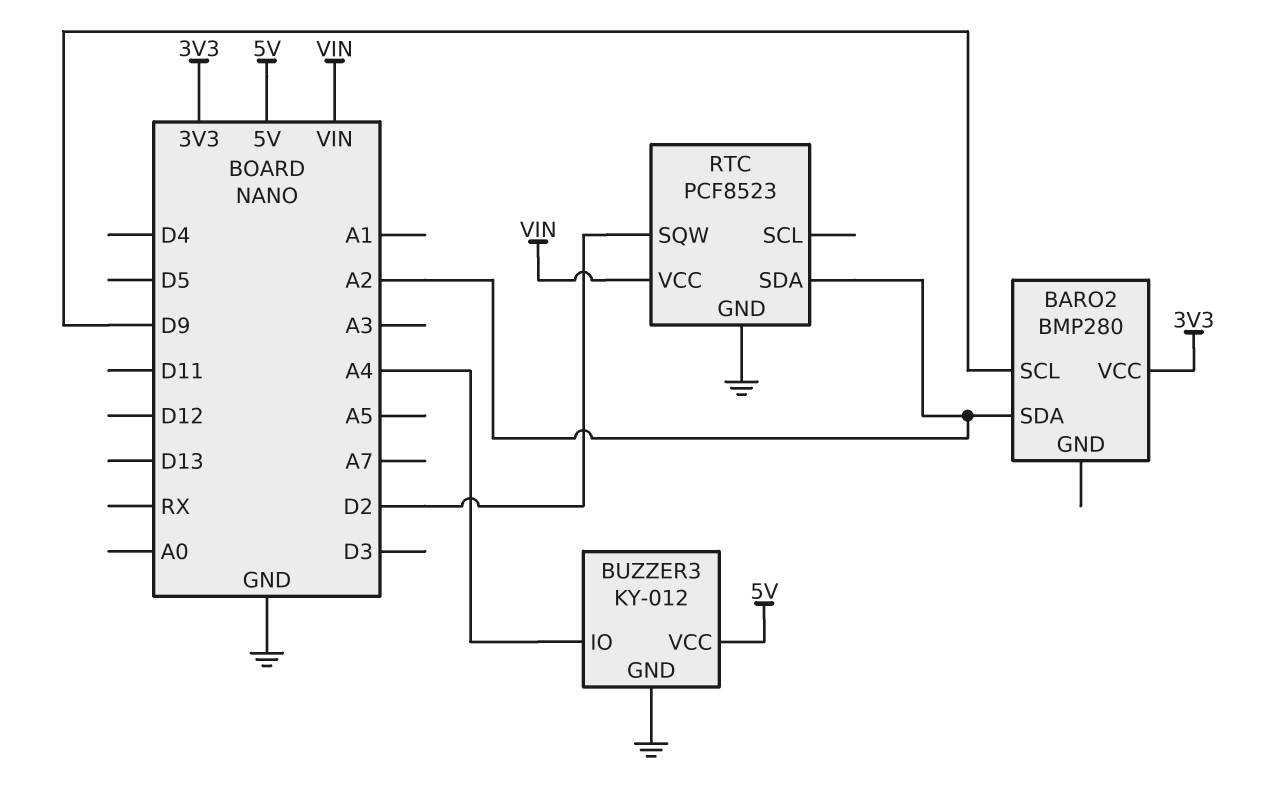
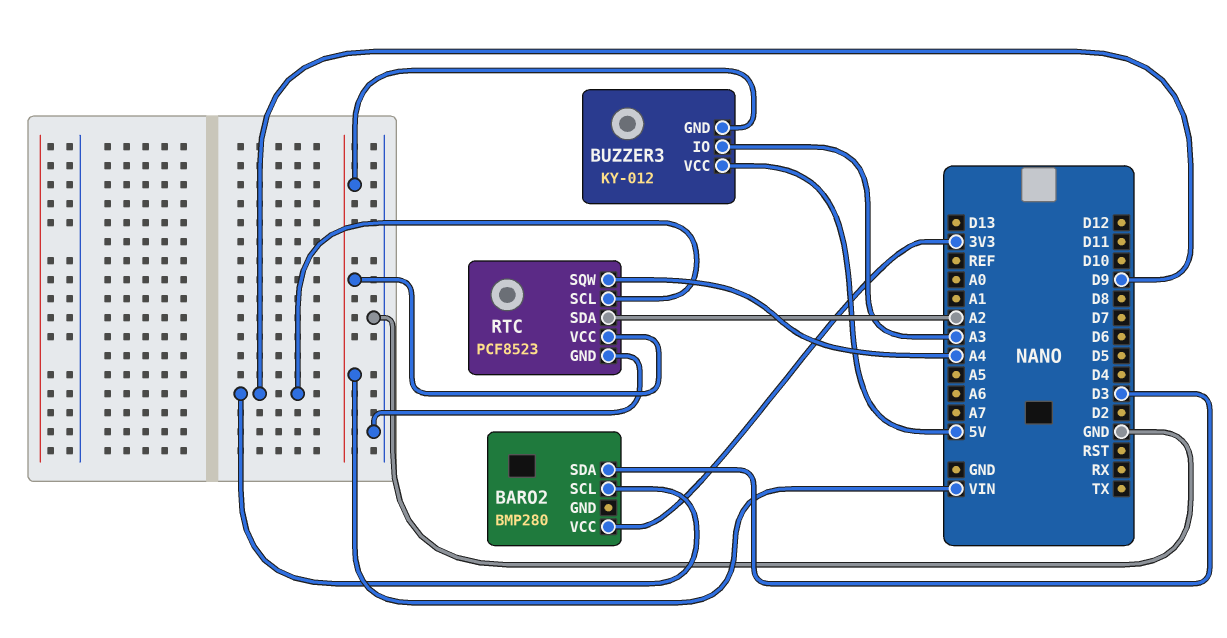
BARO2 pin SDA: A2 -> D3
BUZZER3 pin GND: GND -> VIN
BUZZER3 pin IO: A4 -> A3
RTC pin SCL: none -> D9
RTC pin SQW: D2 -> A4

